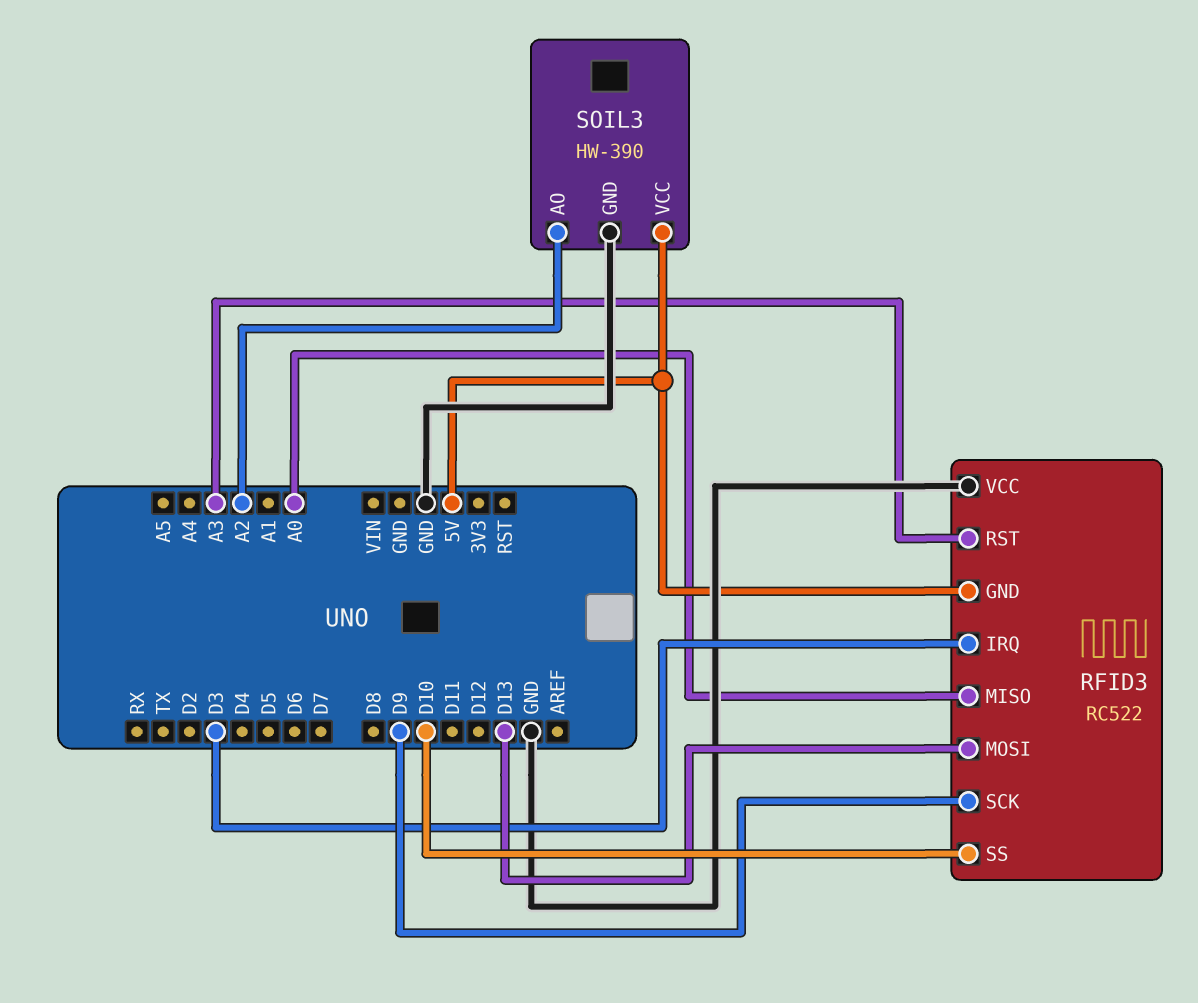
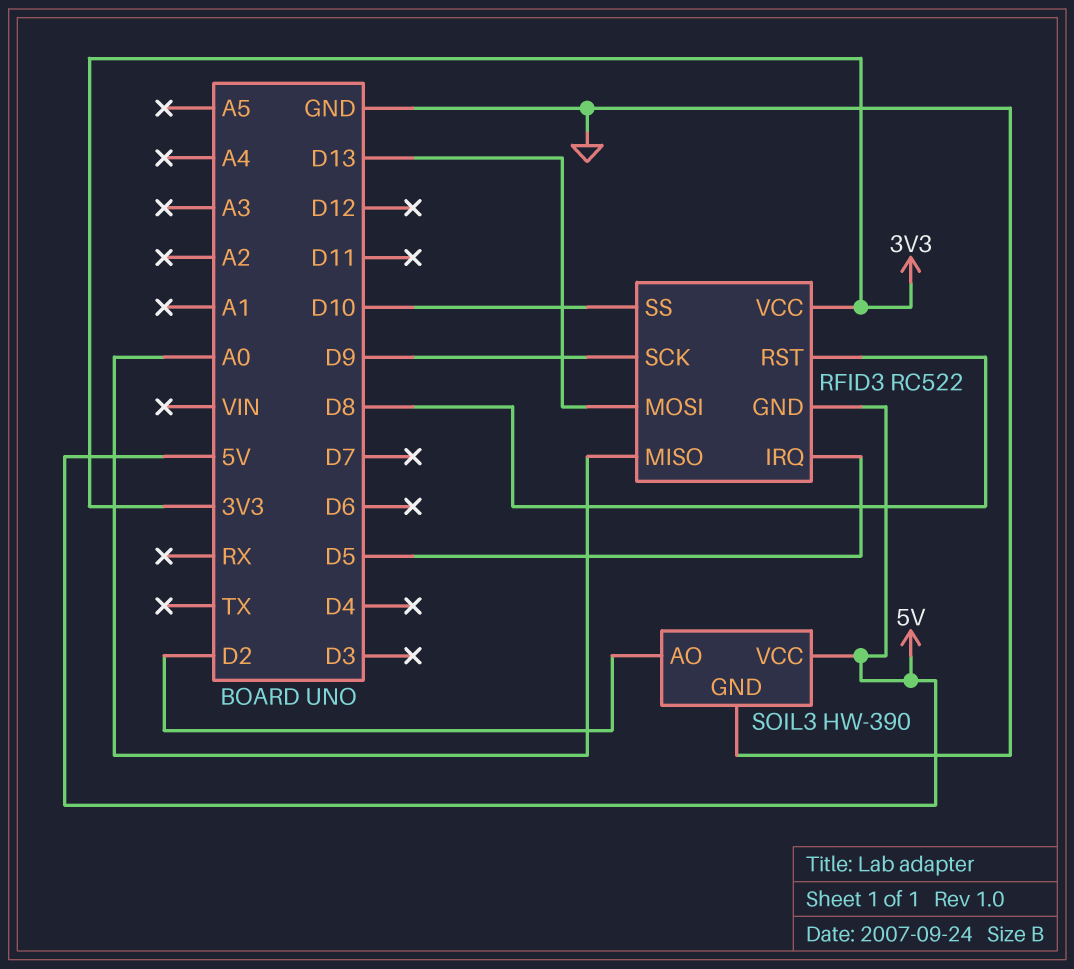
RFID3 pin IRQ: D3 -> D5
RFID3 pin RST: A3 -> D8
RFID3 pin VCC: GND -> 3V3
SOIL3 pin AO: A2 -> D2

